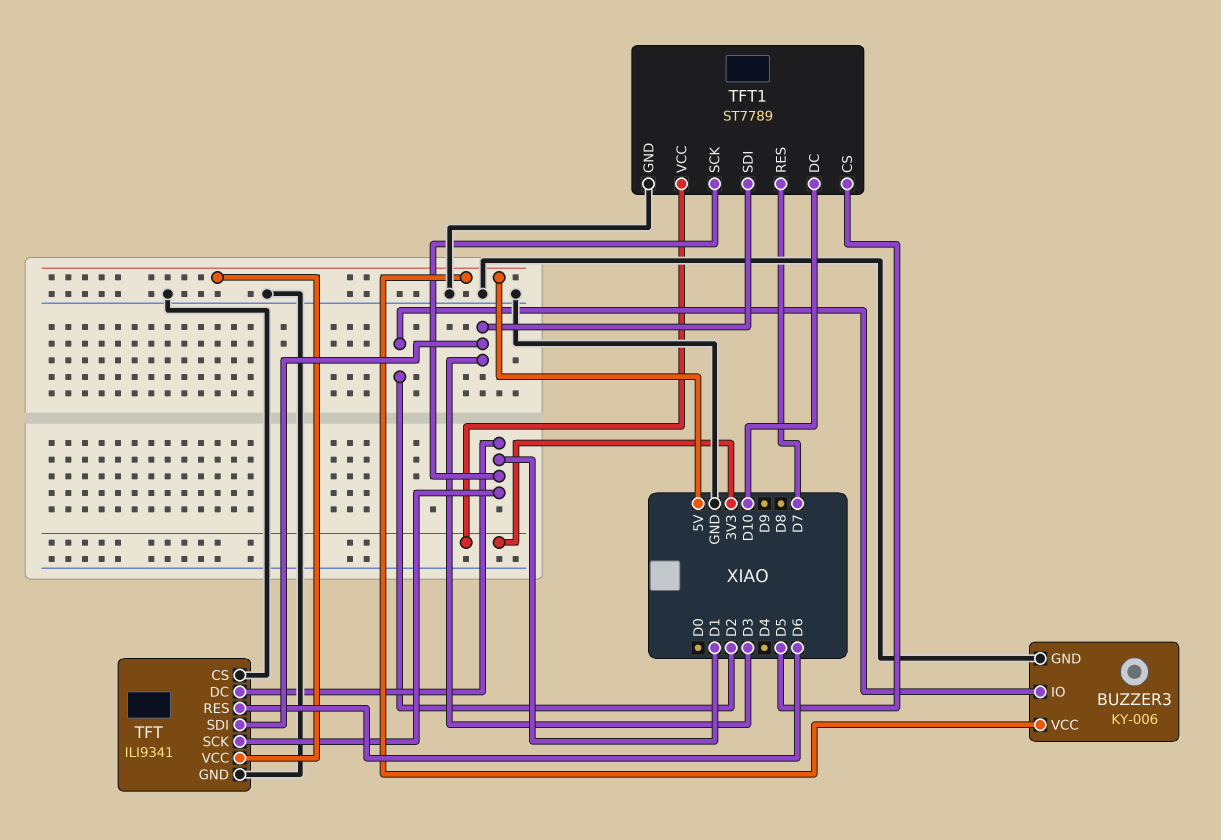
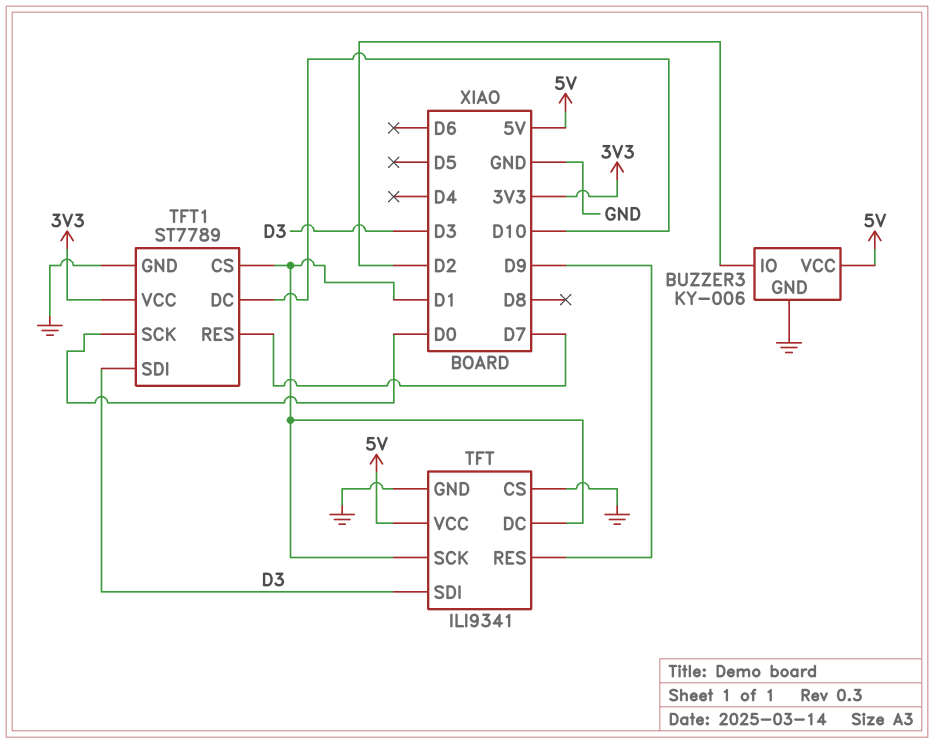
TFT pin RES: D6 -> D9
TFT1 pin CS: D5 -> D1
TFT1 pin SCK: D1 -> D0

